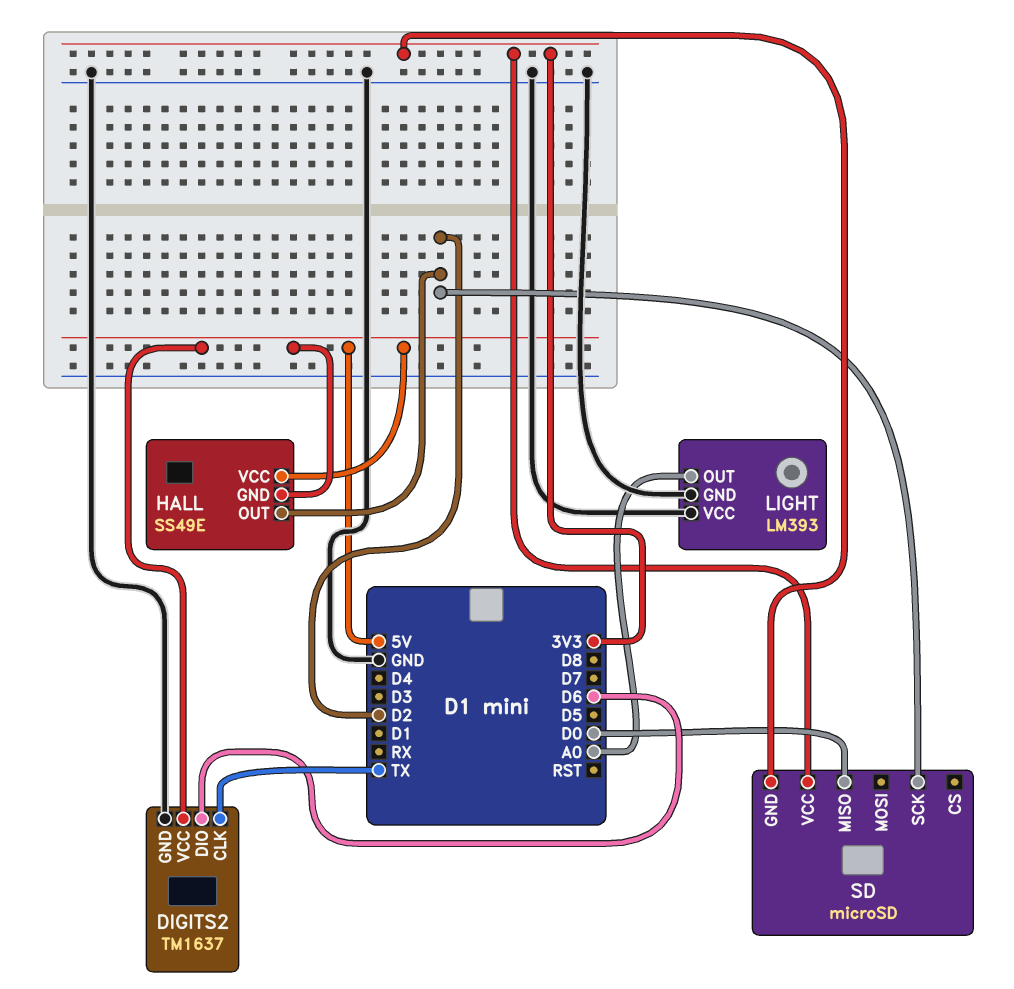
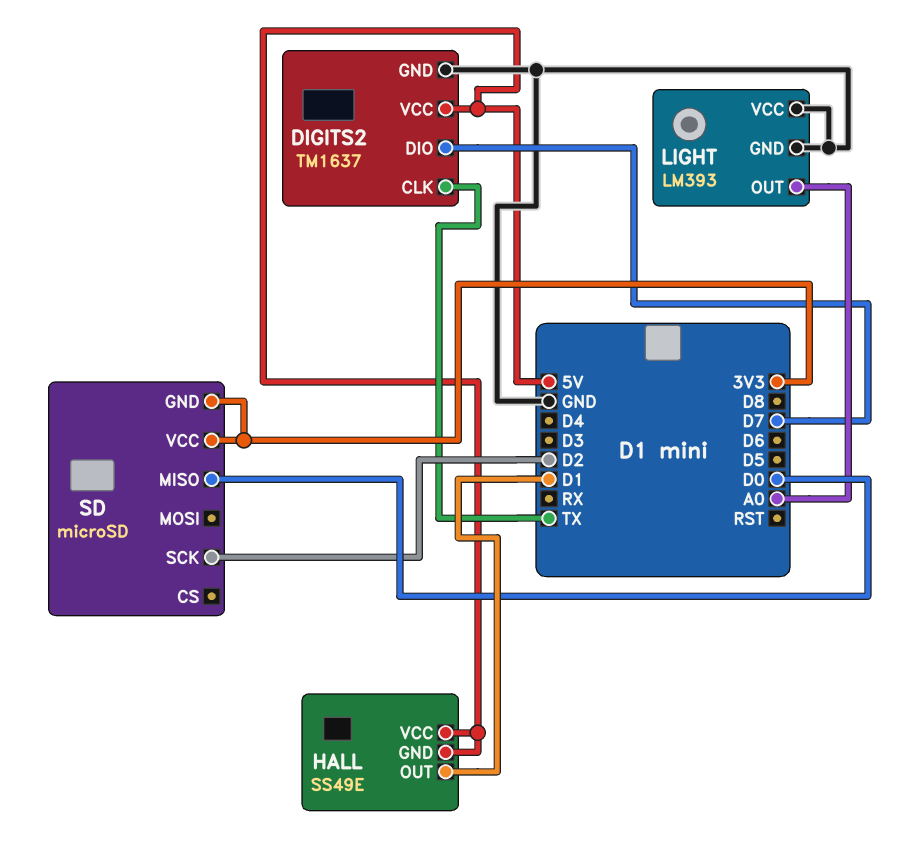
DIGITS2 pin DIO: D6 -> D7
HALL pin OUT: D2 -> D1

